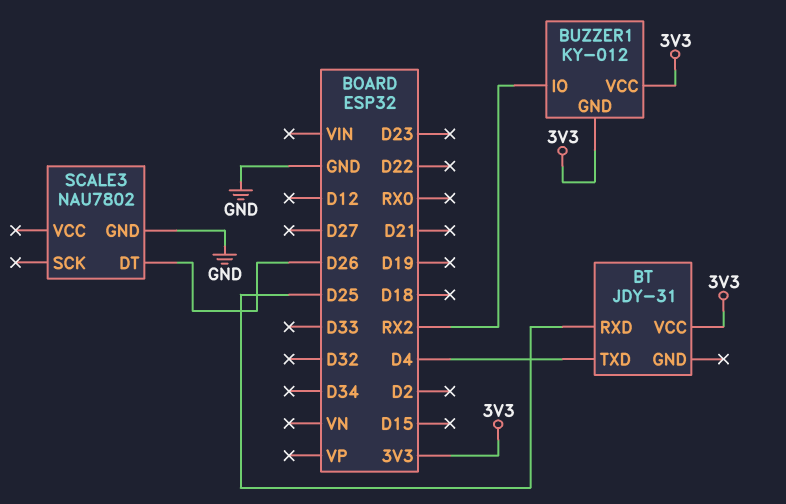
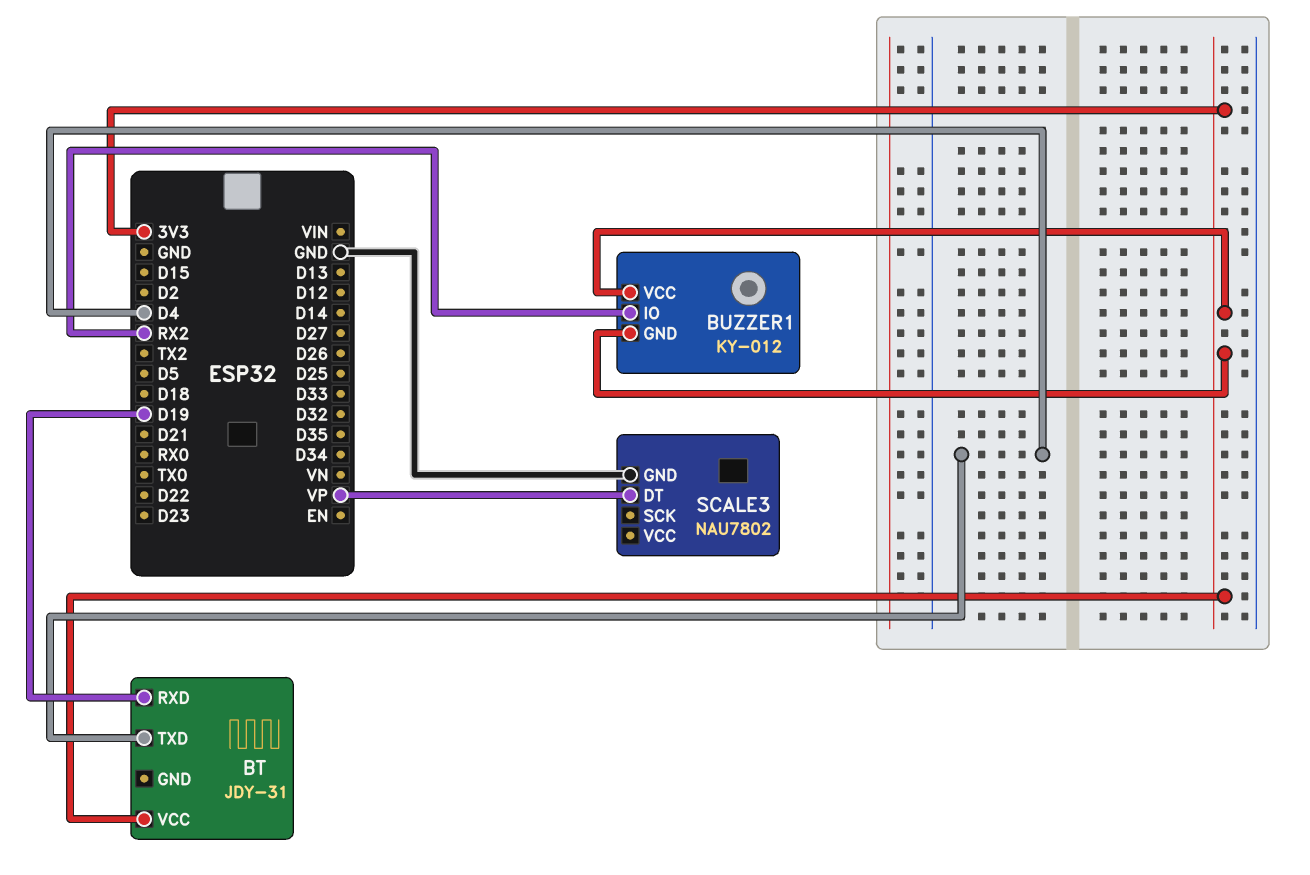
BT pin RXD: D25 -> D19
SCALE3 pin DT: D26 -> VP

